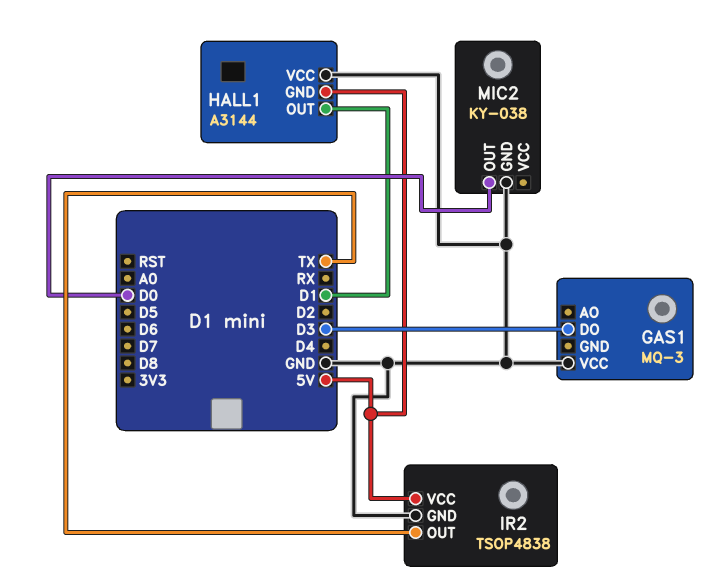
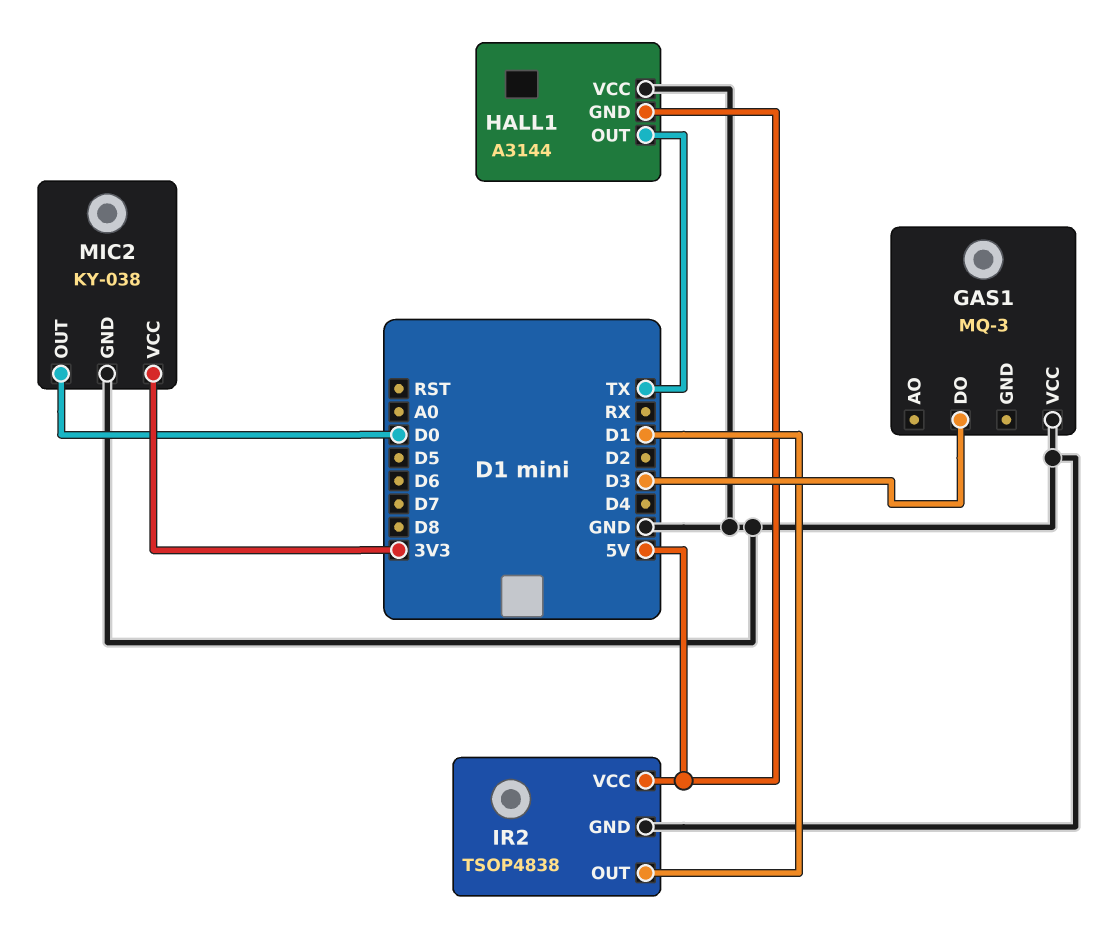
HALL1 pin OUT: D1 -> TX
IR2 pin OUT: TX -> D1
MIC2 pin VCC: none -> 3V3

